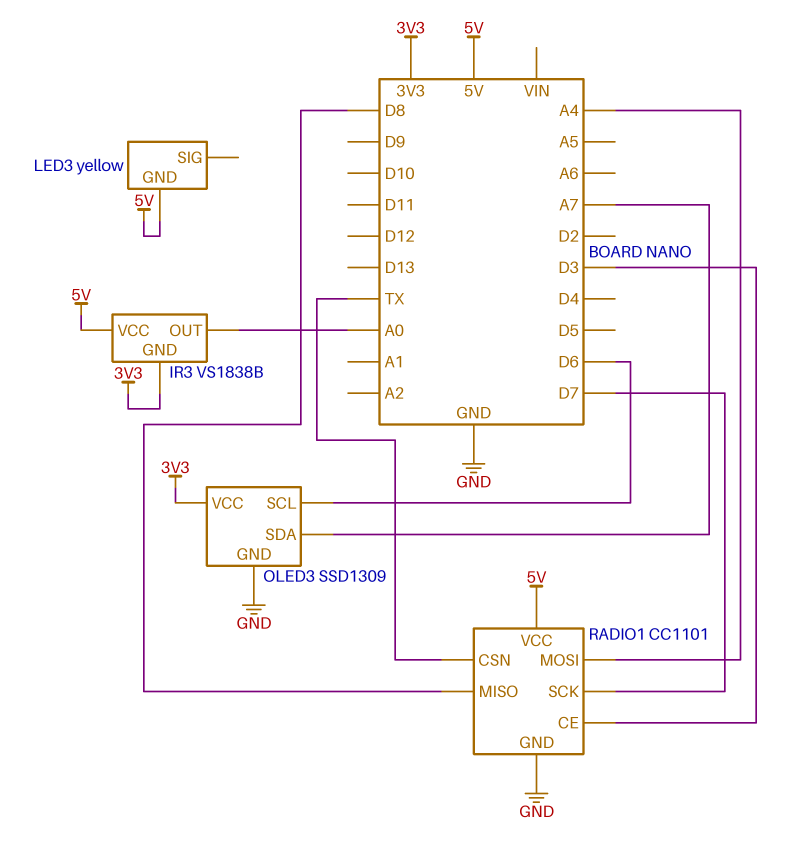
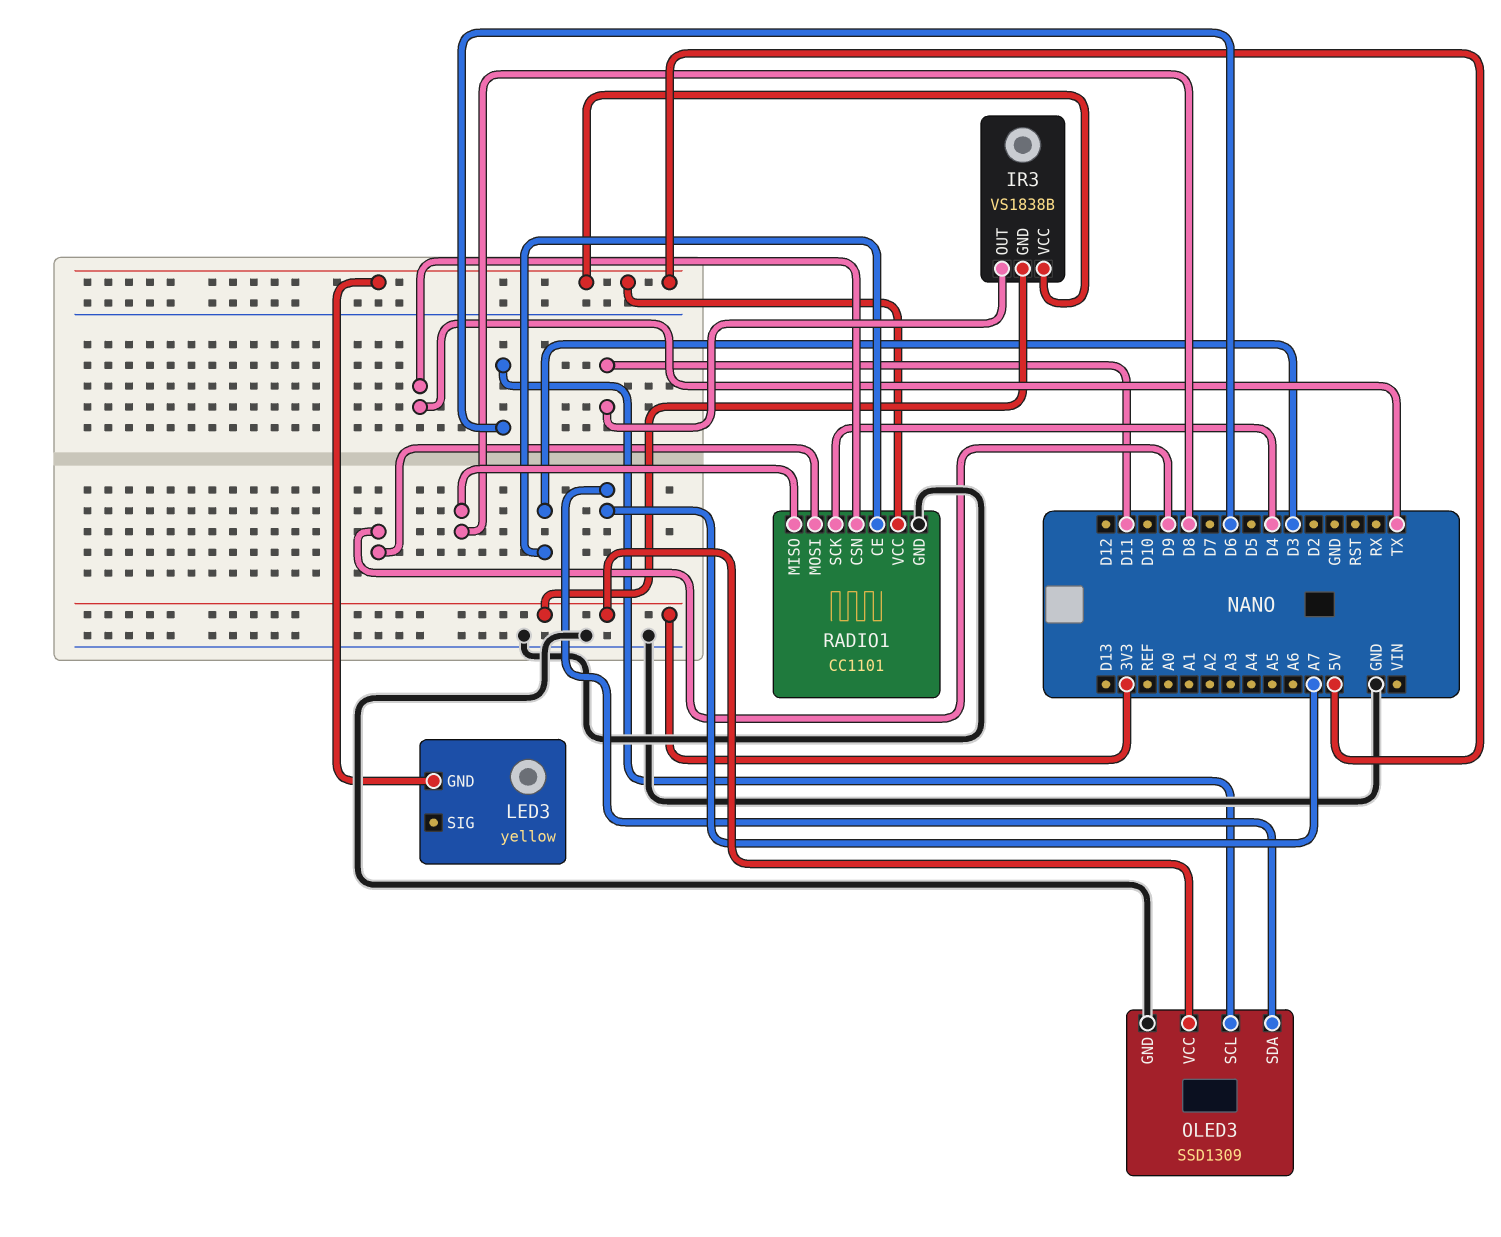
IR3 pin OUT: A0 -> D11
RADIO1 pin MOSI: A4 -> D9
RADIO1 pin SCK: D7 -> D4

